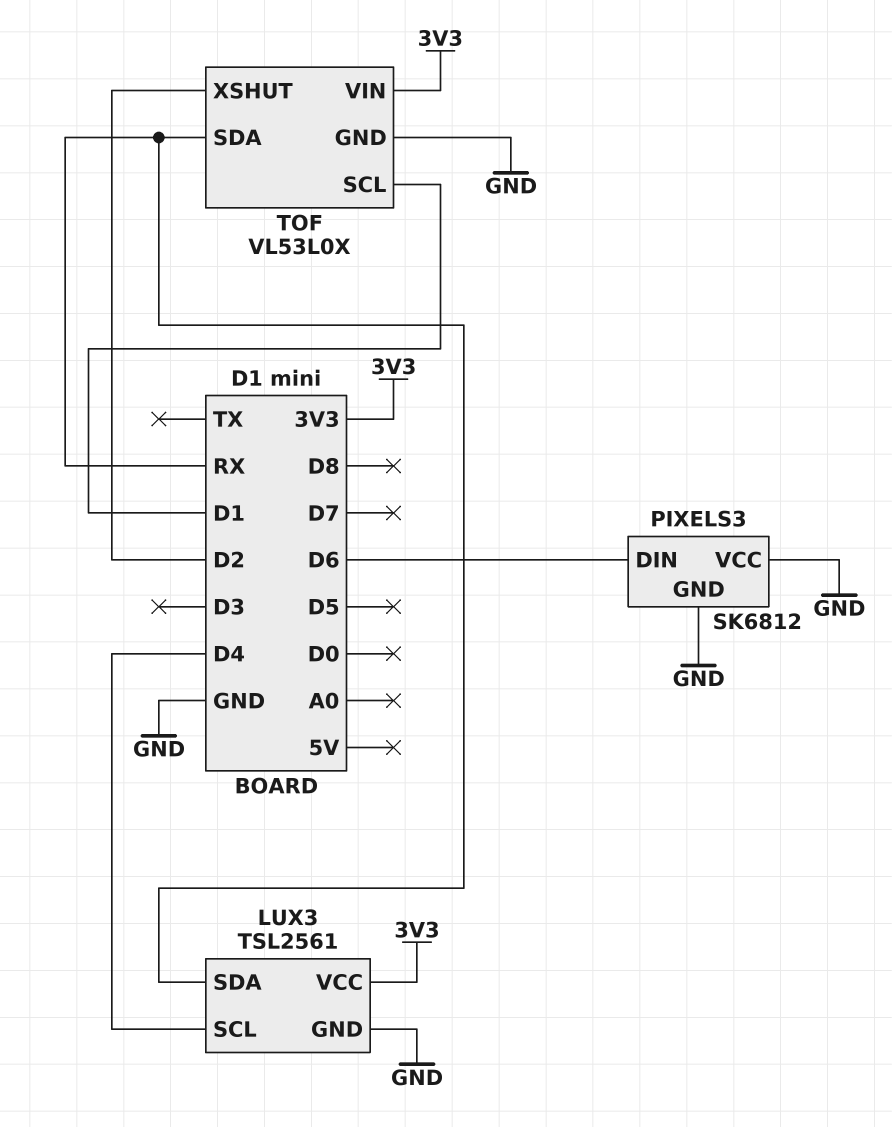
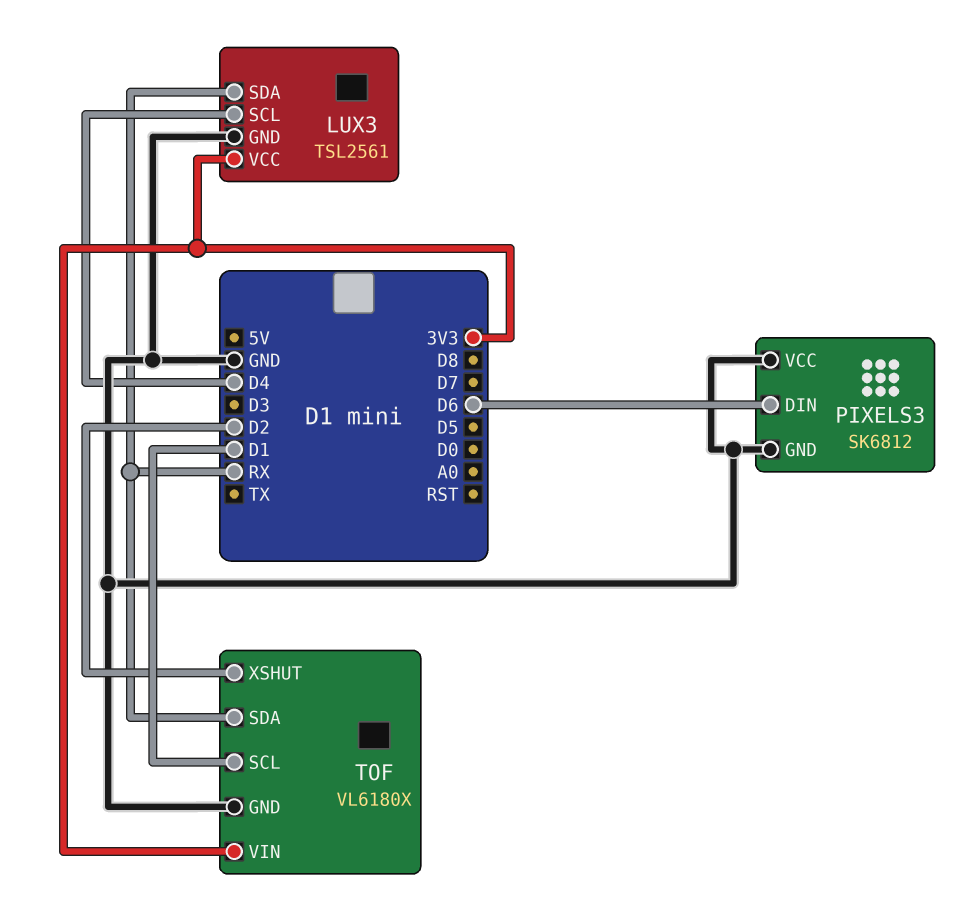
TOF: VL53L0X -> VL6180X

